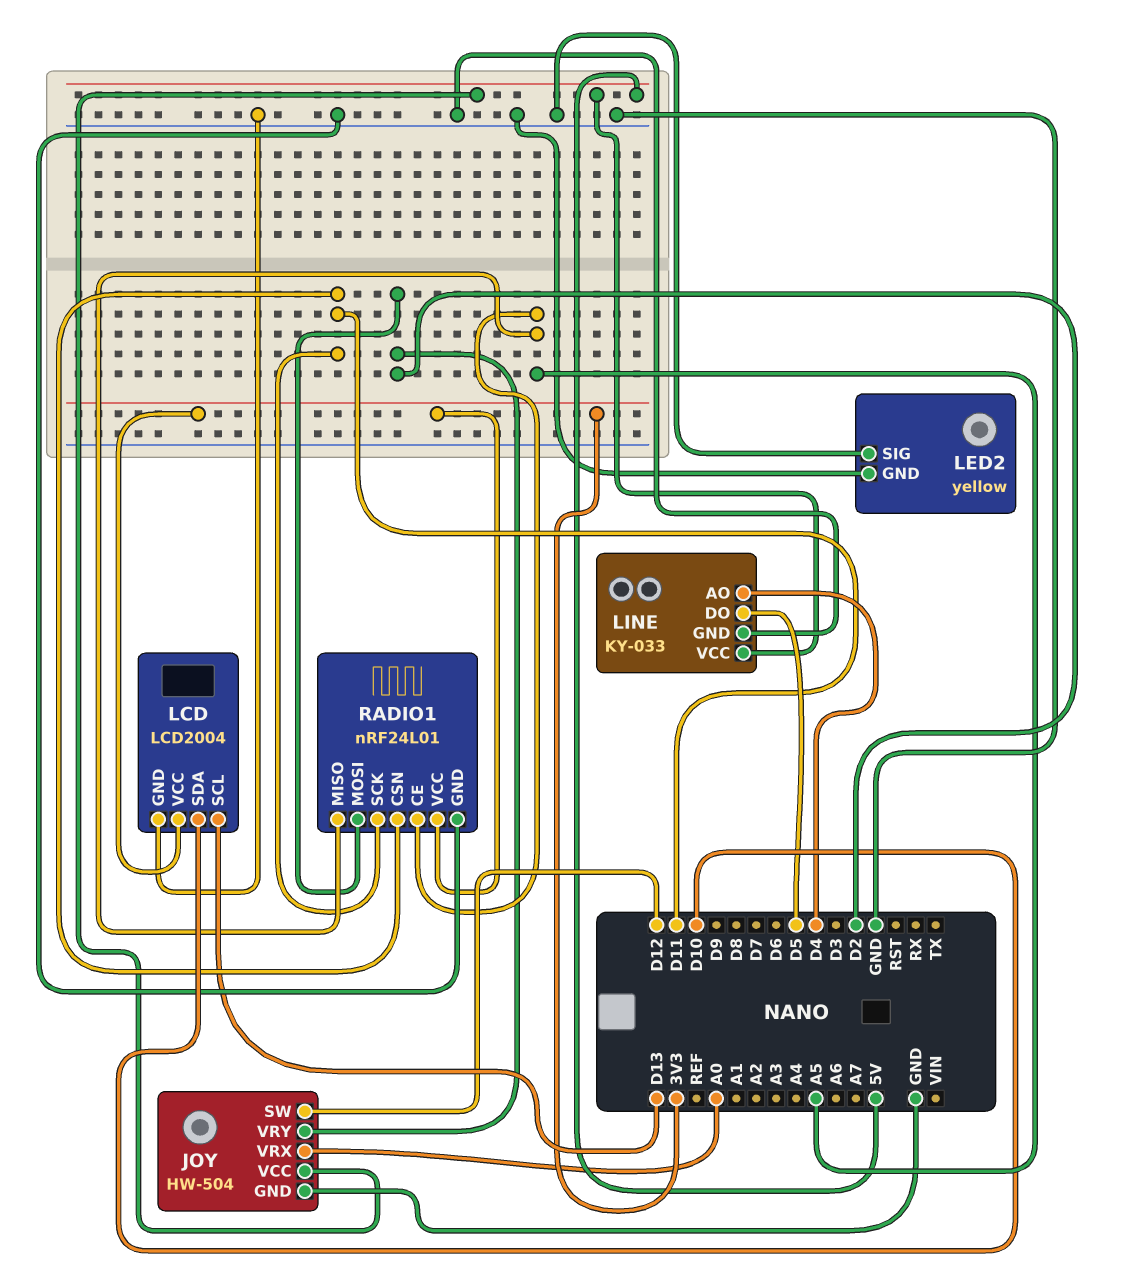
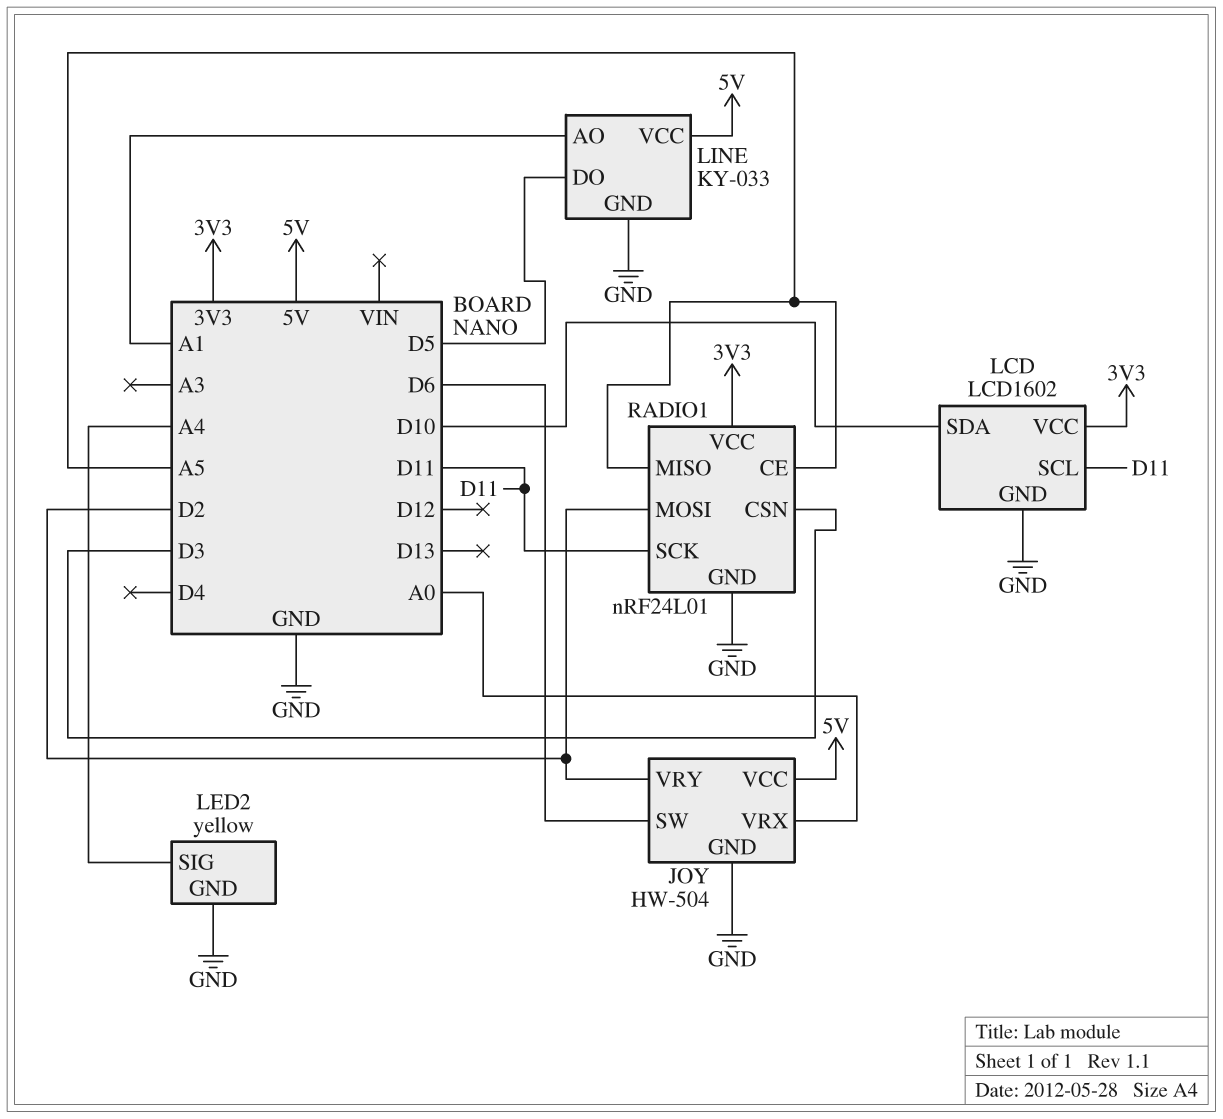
JOY pin SW: D12 -> D6
LCD: LCD2004 -> LCD1602
LCD pin SCL: D13 -> D11
LED2 pin SIG: GND -> A4
LINE pin AO: D4 -> A1
RADIO1 pin CSN: D11 -> D3

